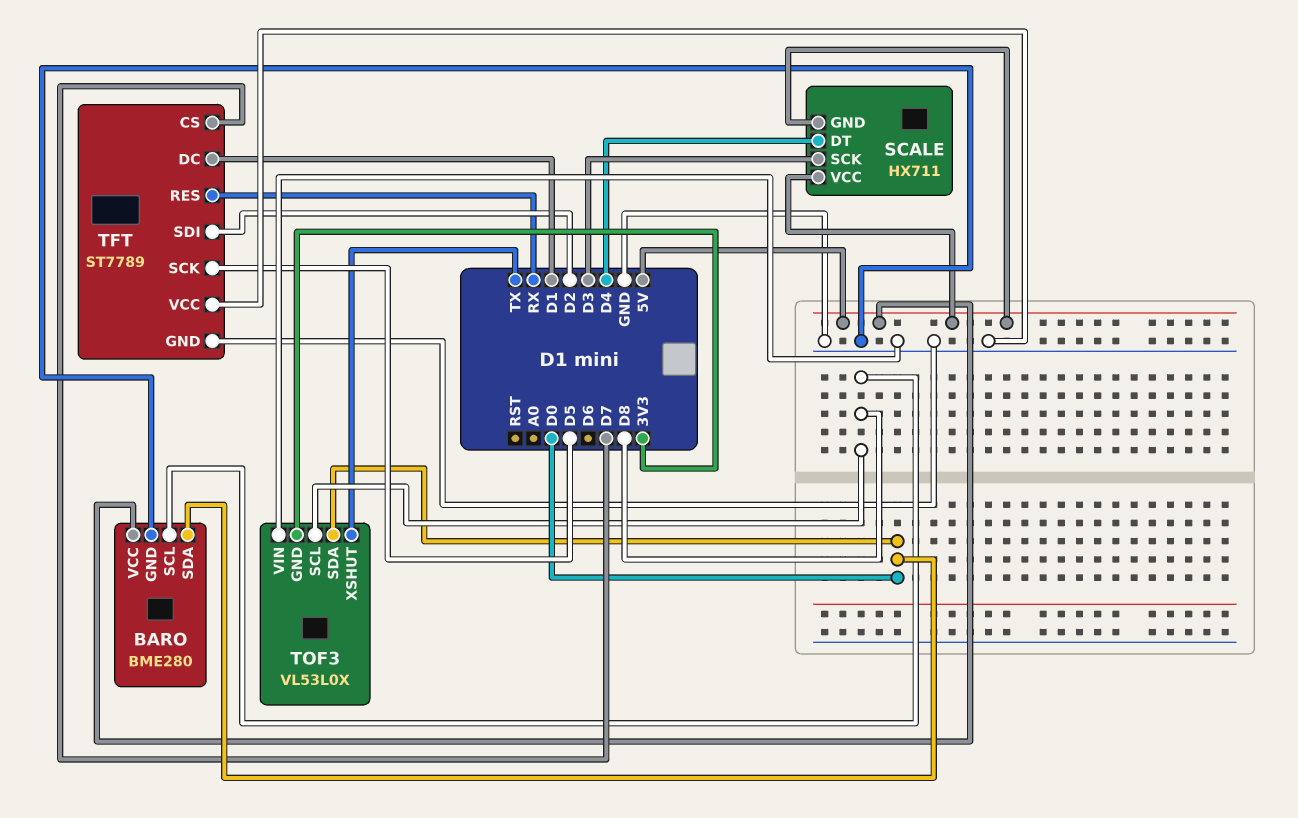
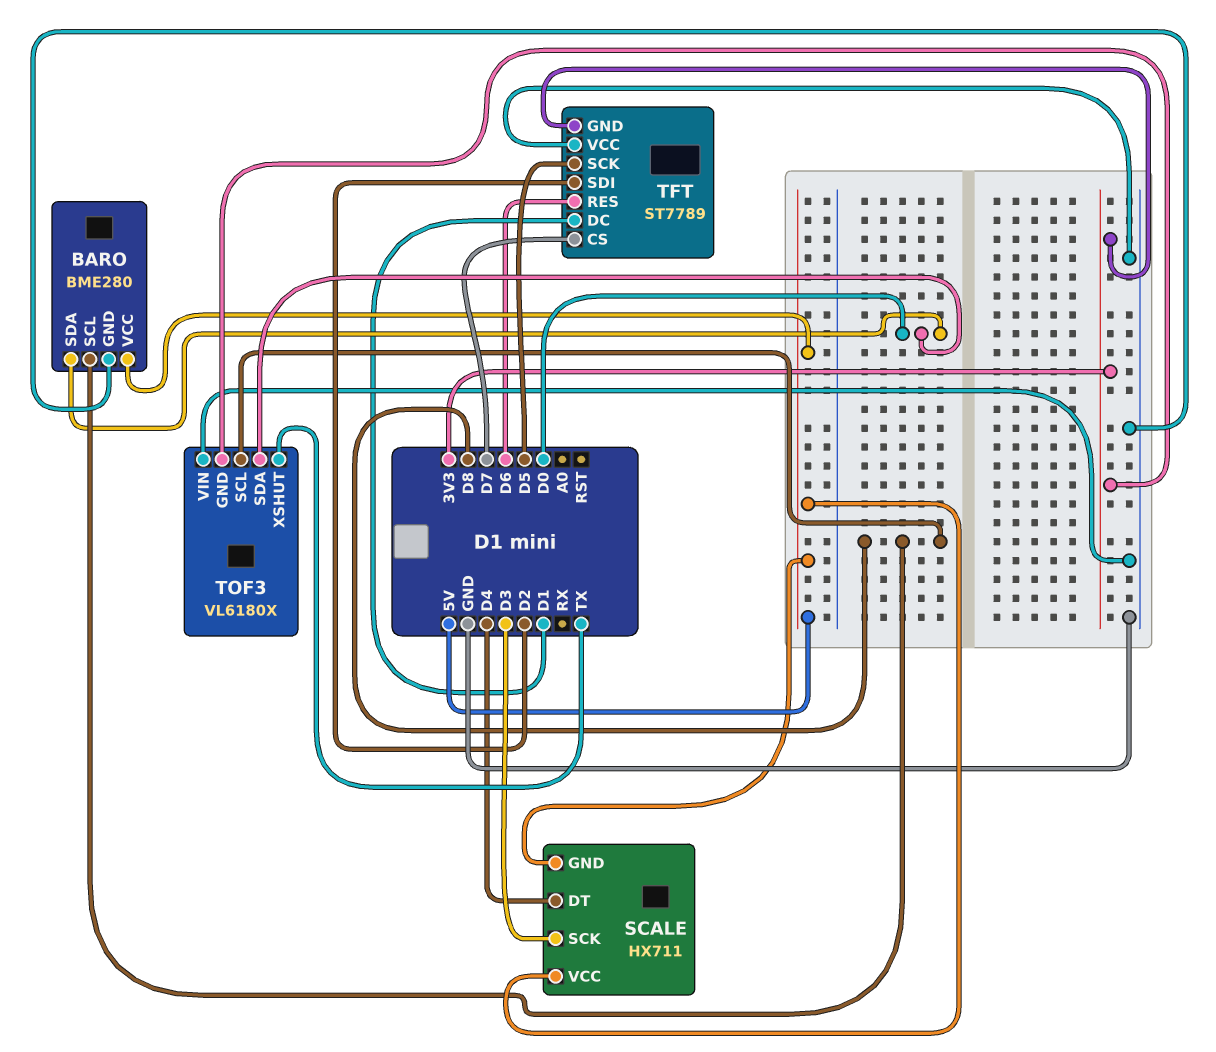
TFT pin GND: GND -> 3V3
TFT pin RES: RX -> D6
TOF3: VL53L0X -> VL6180X

